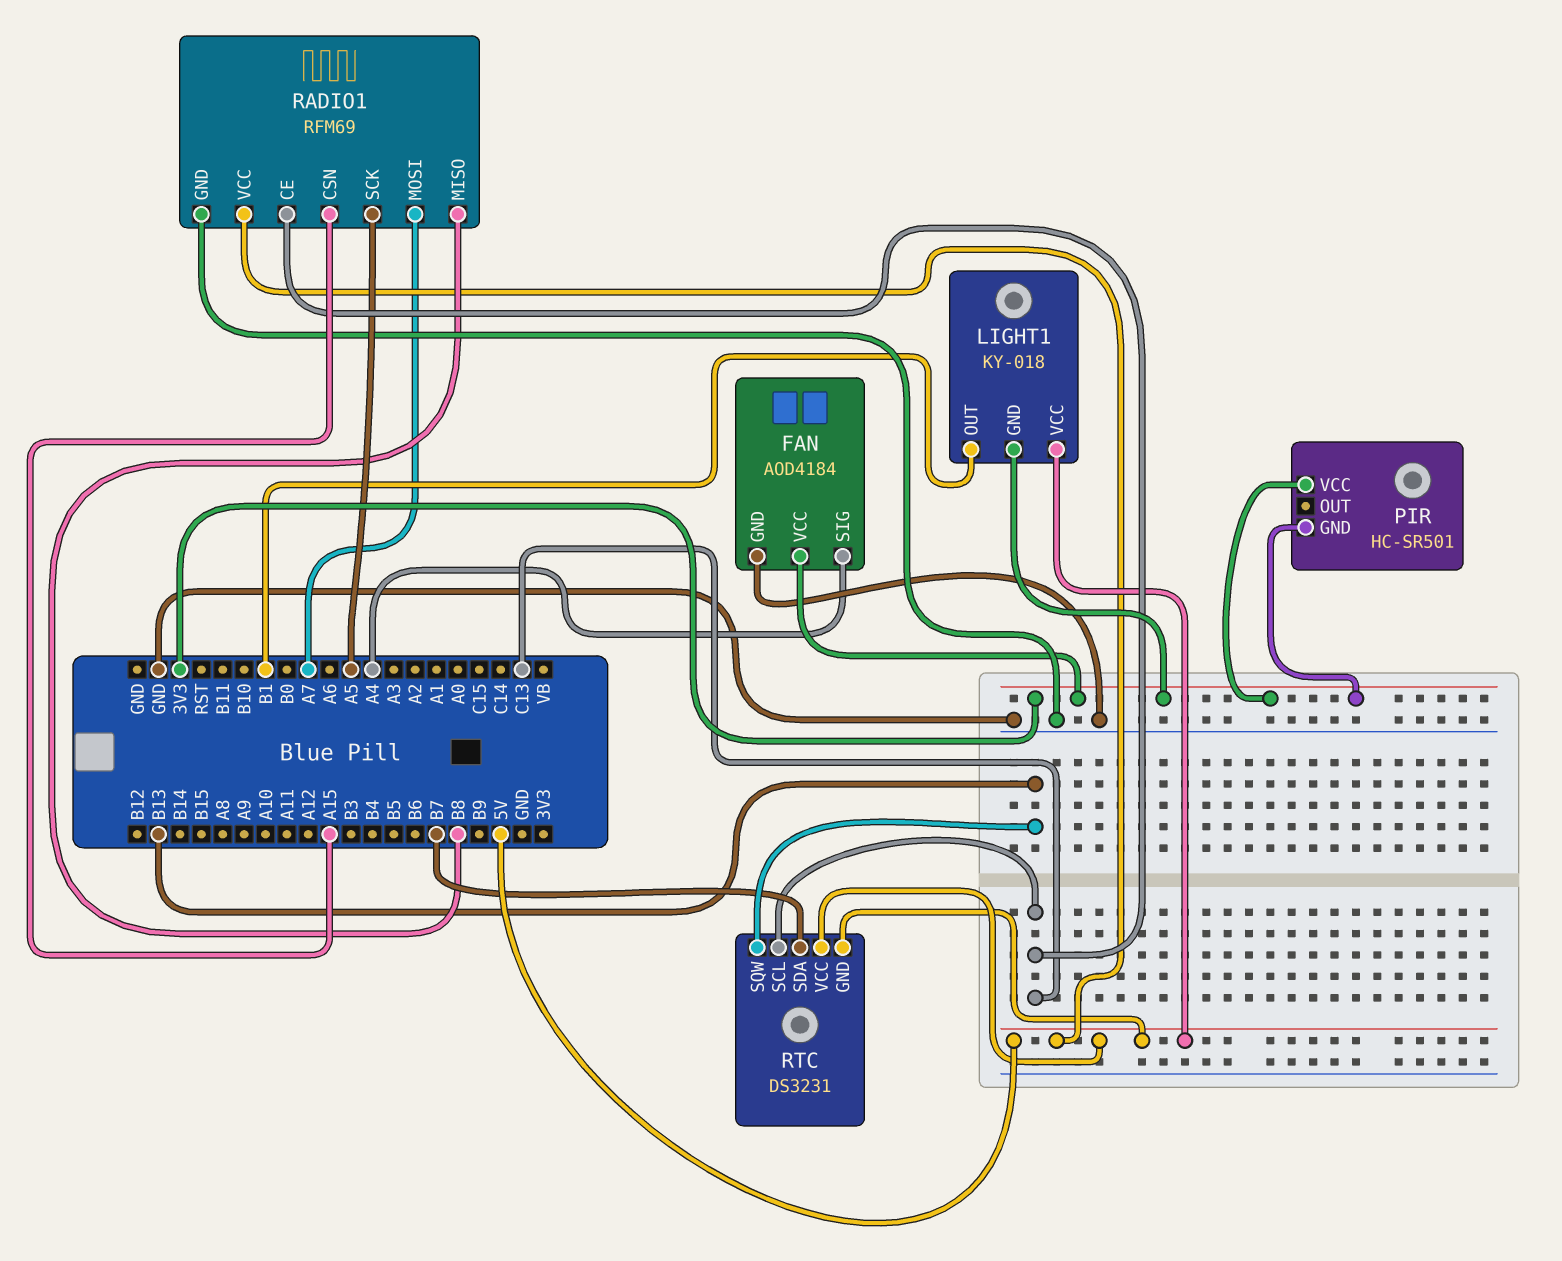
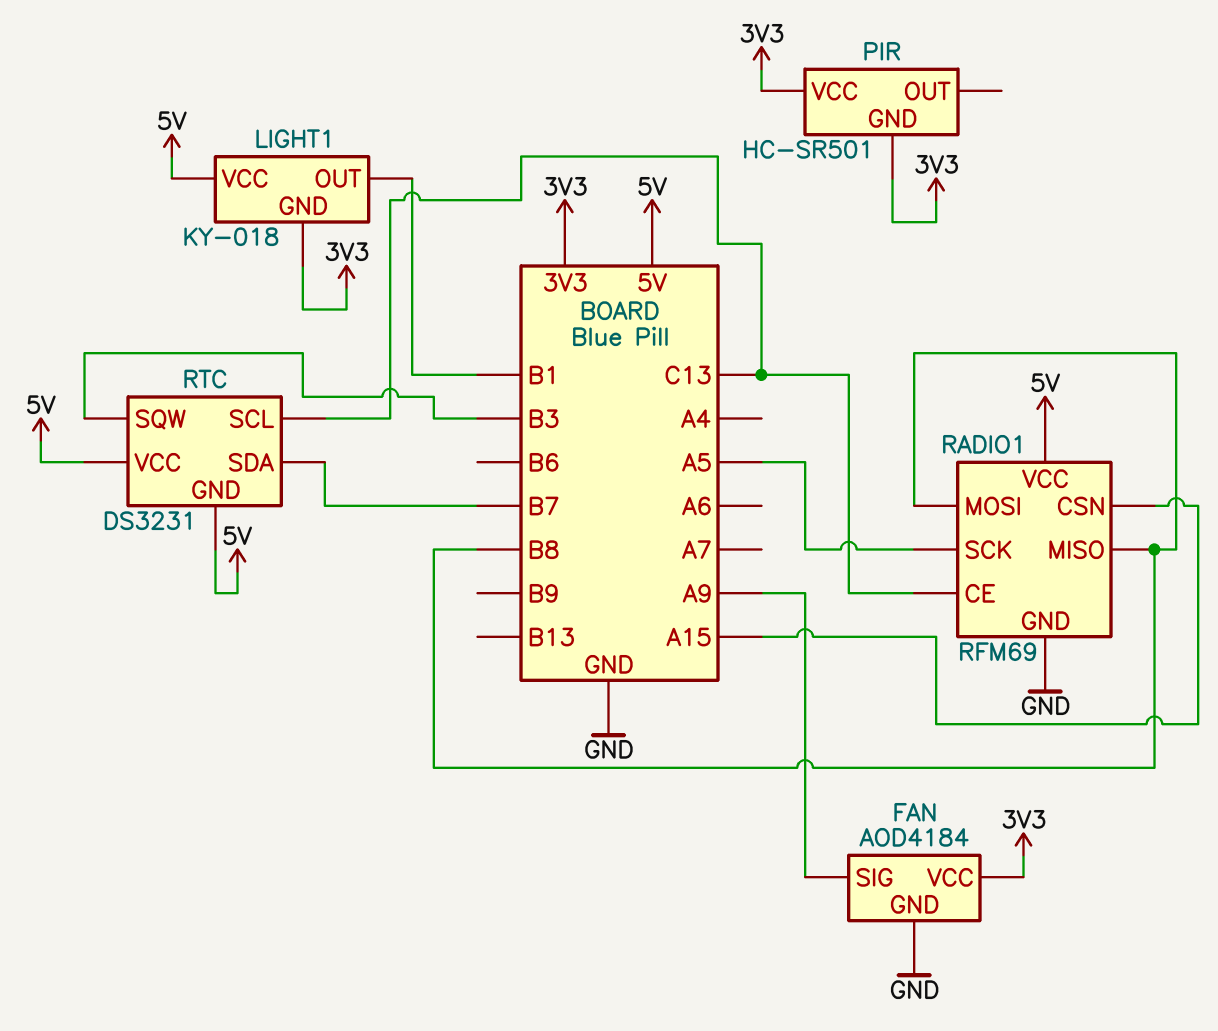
FAN pin SIG: A4 -> A9
RADIO1 pin MOSI: A7 -> B8
RTC pin SQW: B13 -> B3

